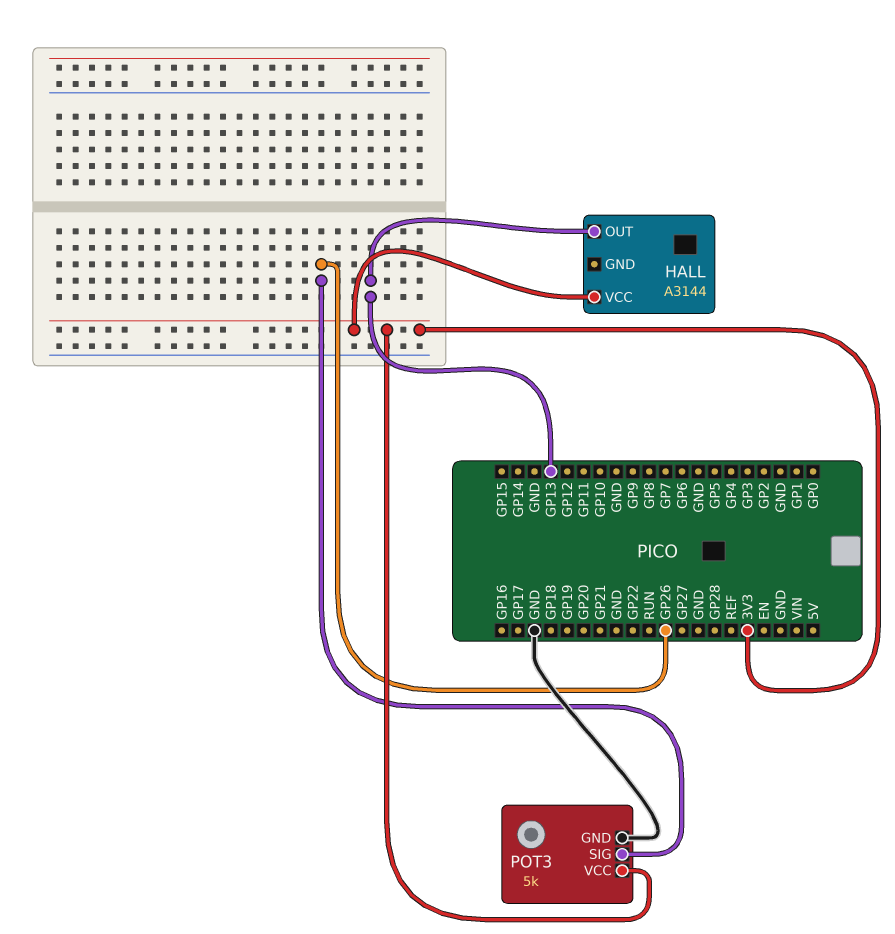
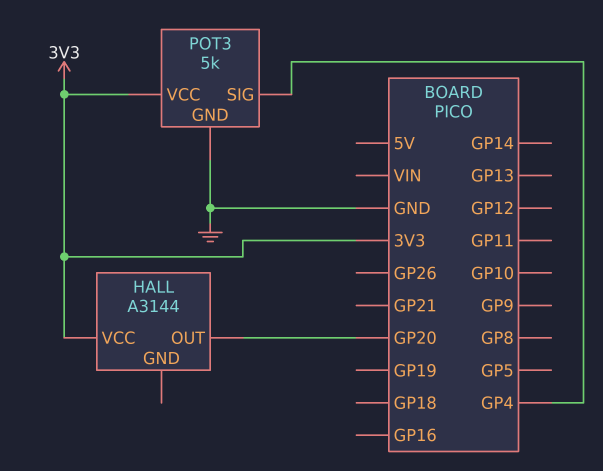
HALL pin OUT: GP13 -> GP20
POT3 pin SIG: GP26 -> GP4

